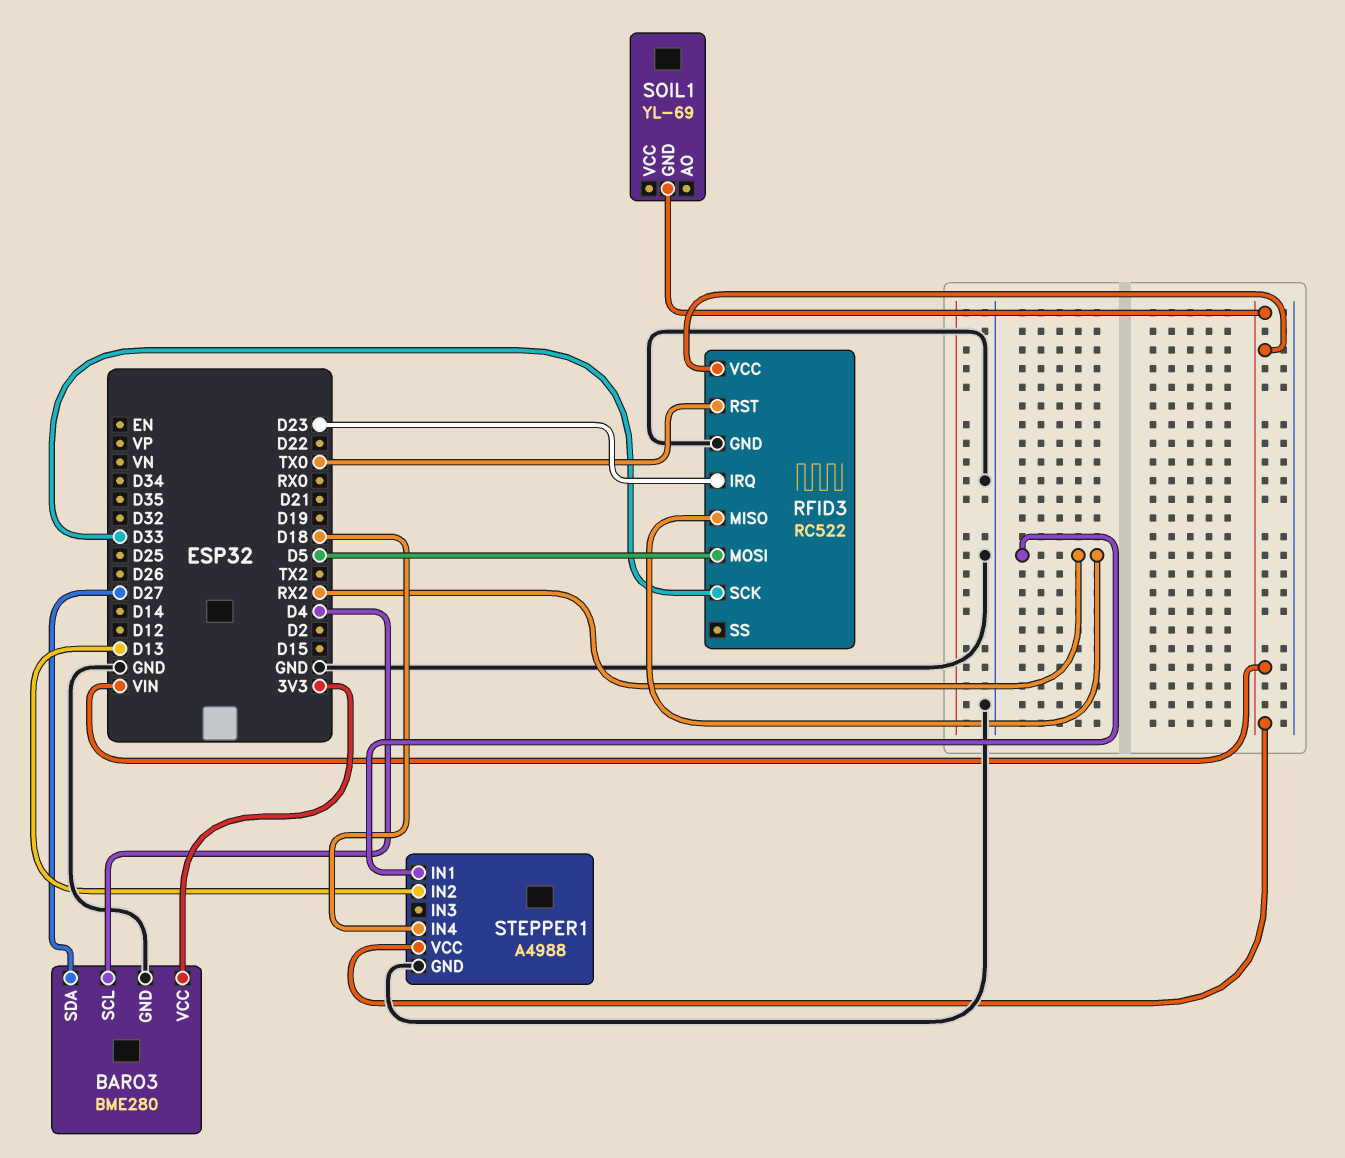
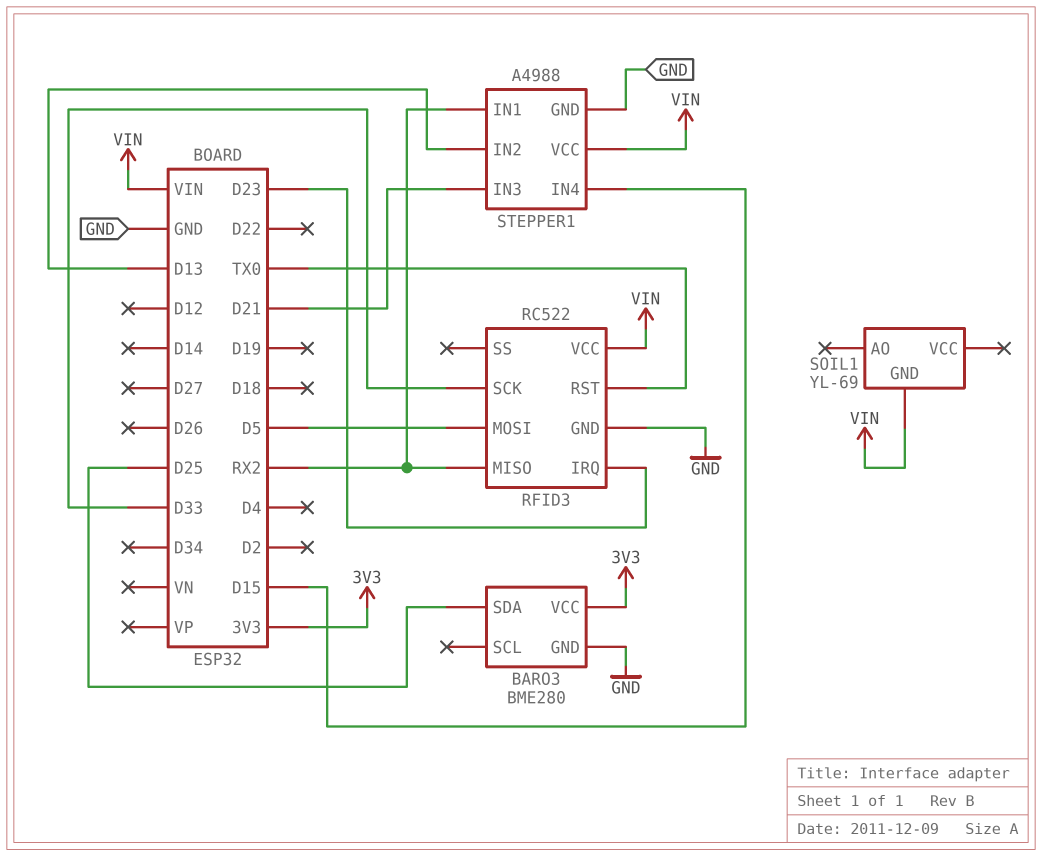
BARO3 pin SCL: D4 -> none
BARO3 pin SDA: D27 -> D25
STEPPER1 pin IN3: none -> D21
STEPPER1 pin IN4: D18 -> D15

